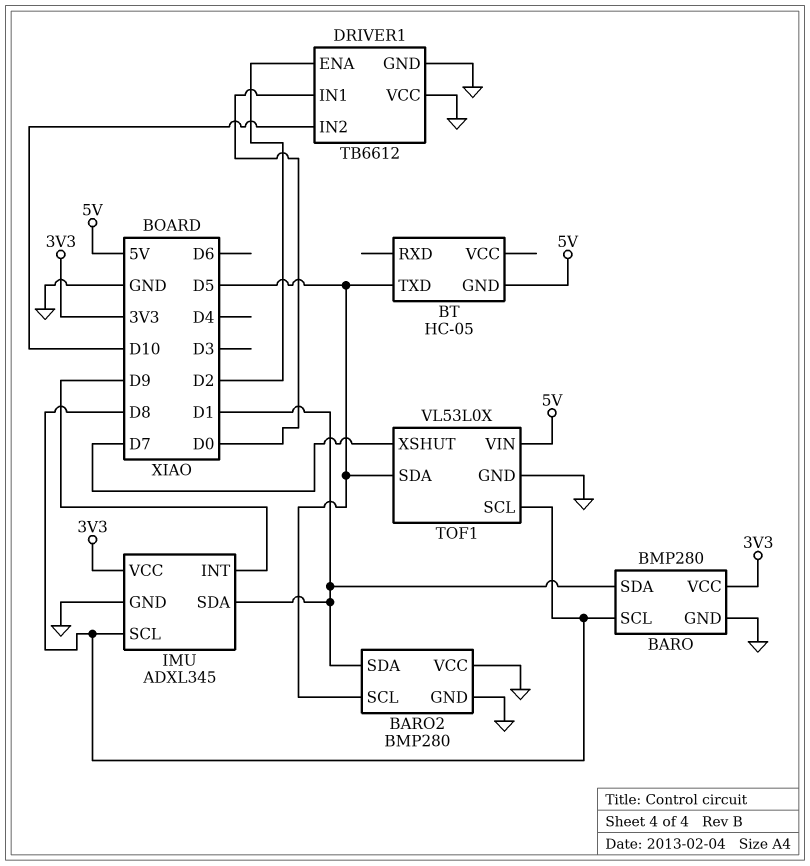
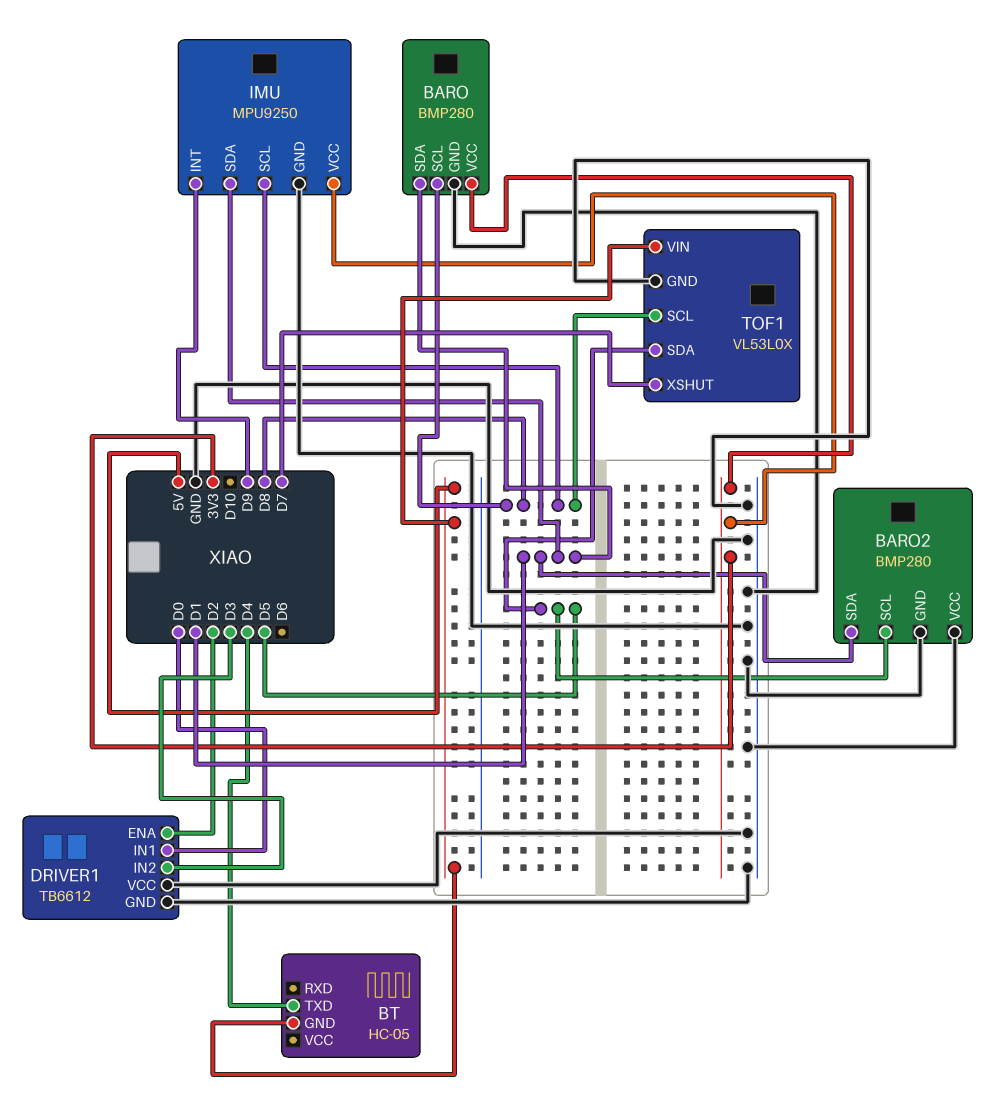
BT pin TXD: D5 -> D4
DRIVER1 pin IN2: D10 -> D3
IMU: ADXL345 -> MPU9250

